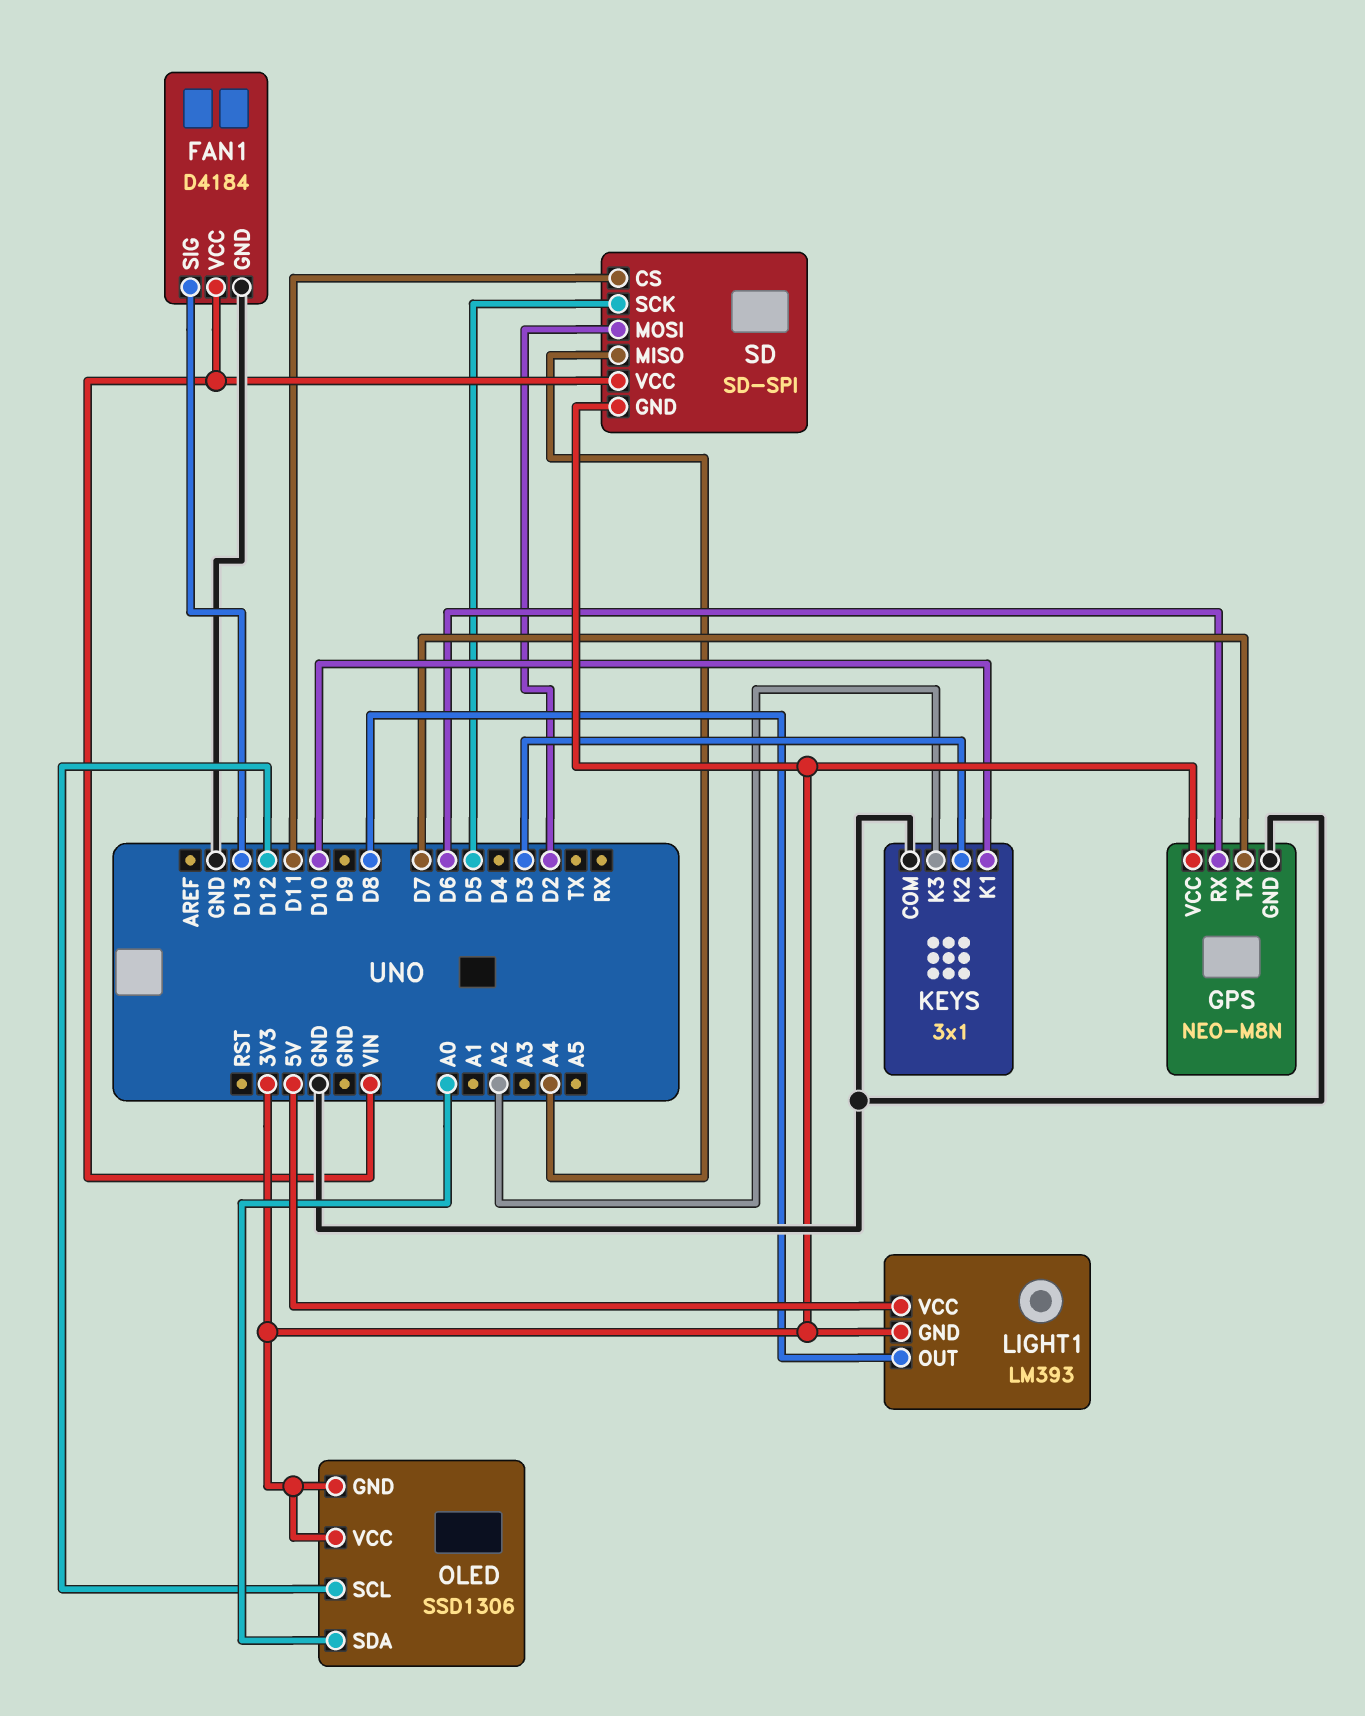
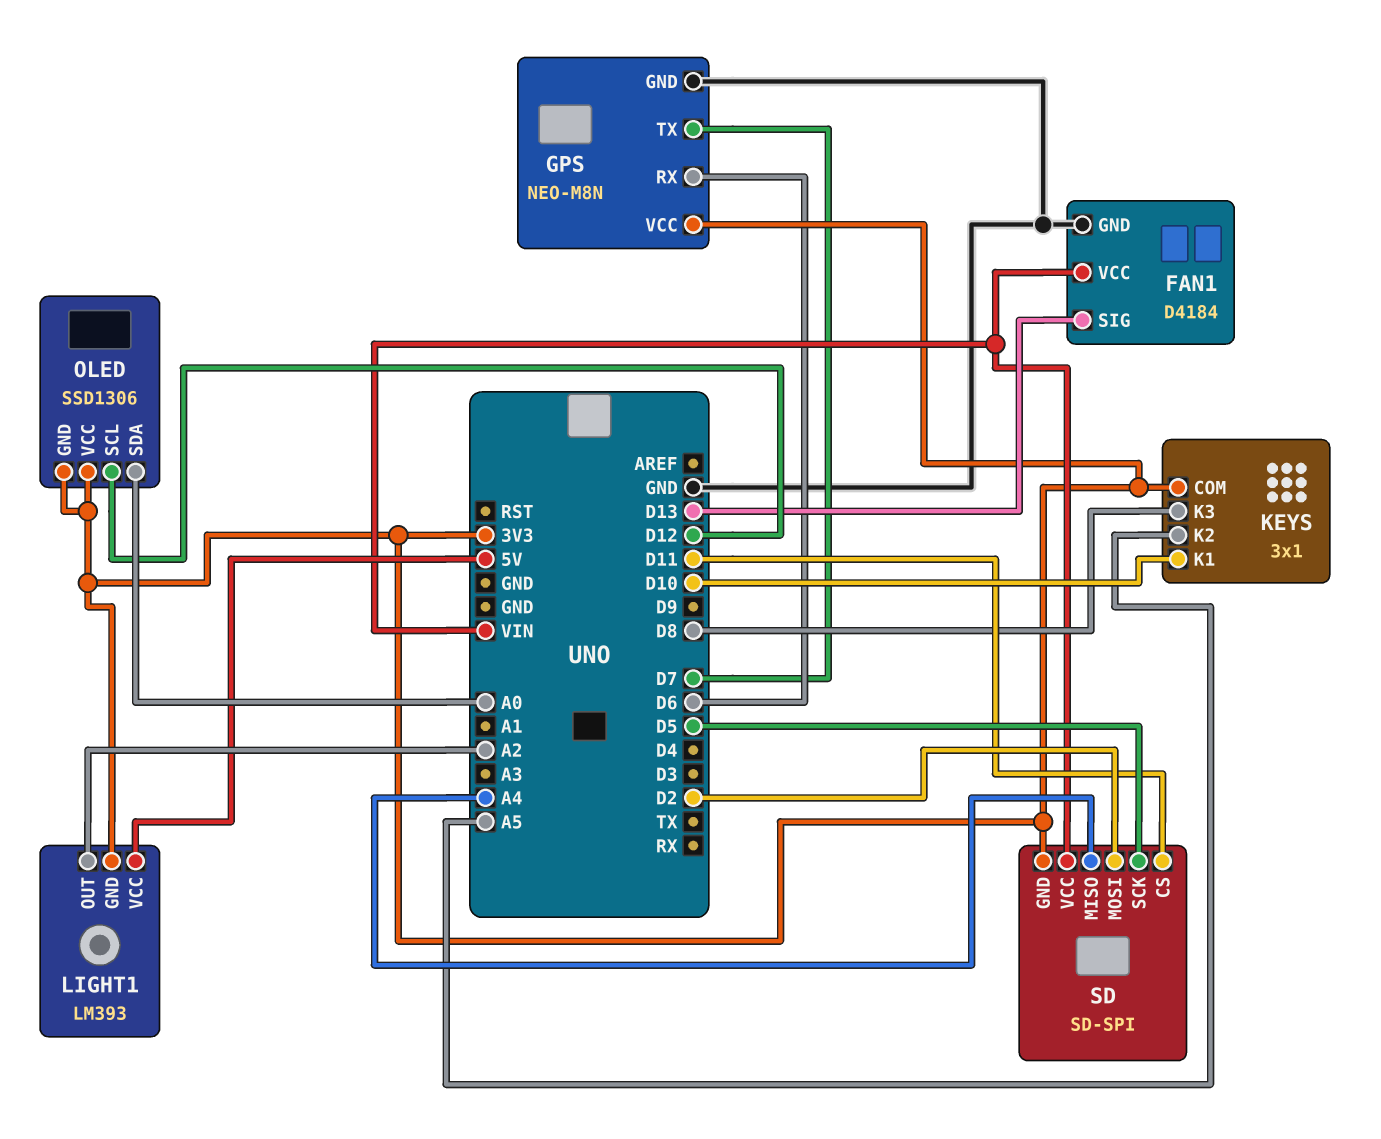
KEYS pin COM: GND -> 3V3
KEYS pin K2: D3 -> A5
KEYS pin K3: A2 -> D8
LIGHT1 pin OUT: D8 -> A2

